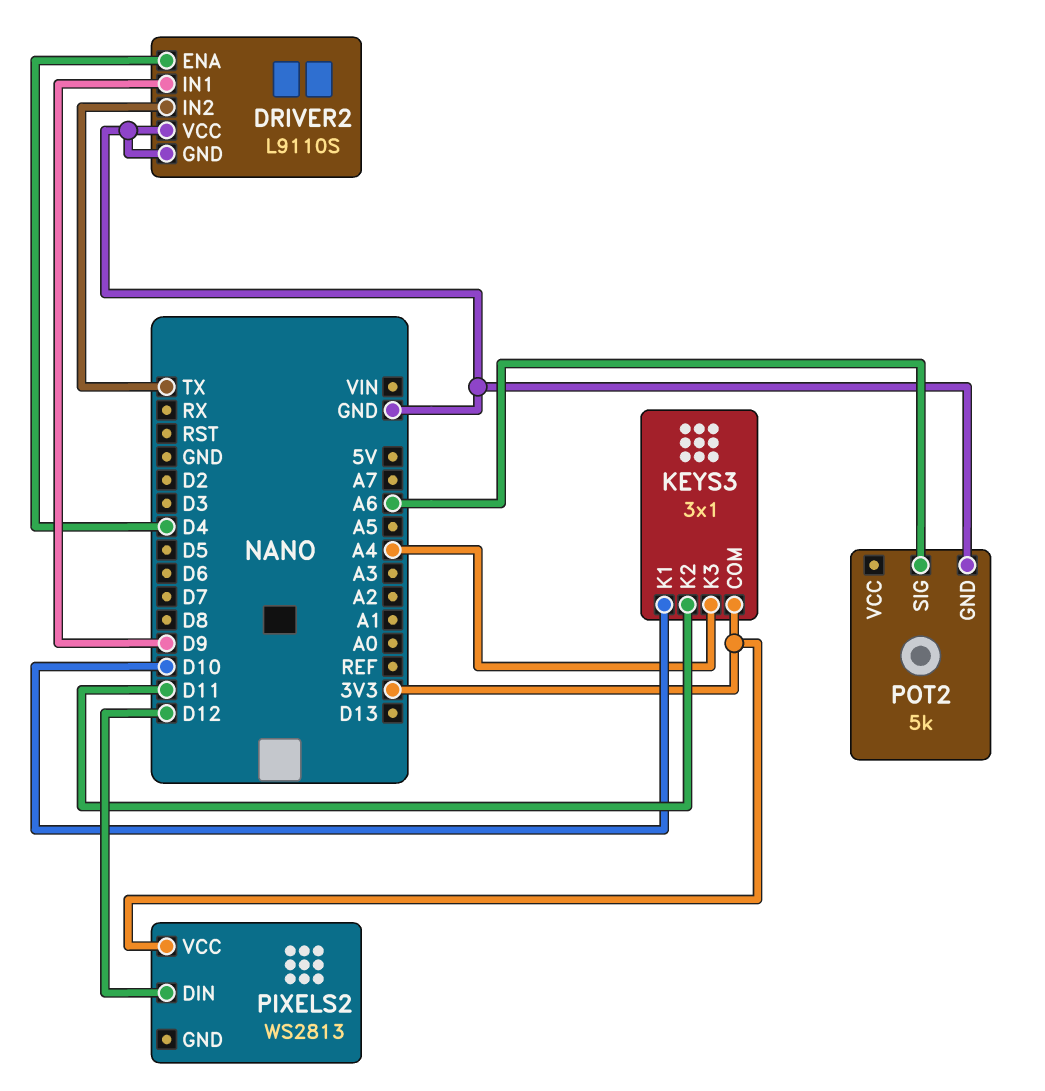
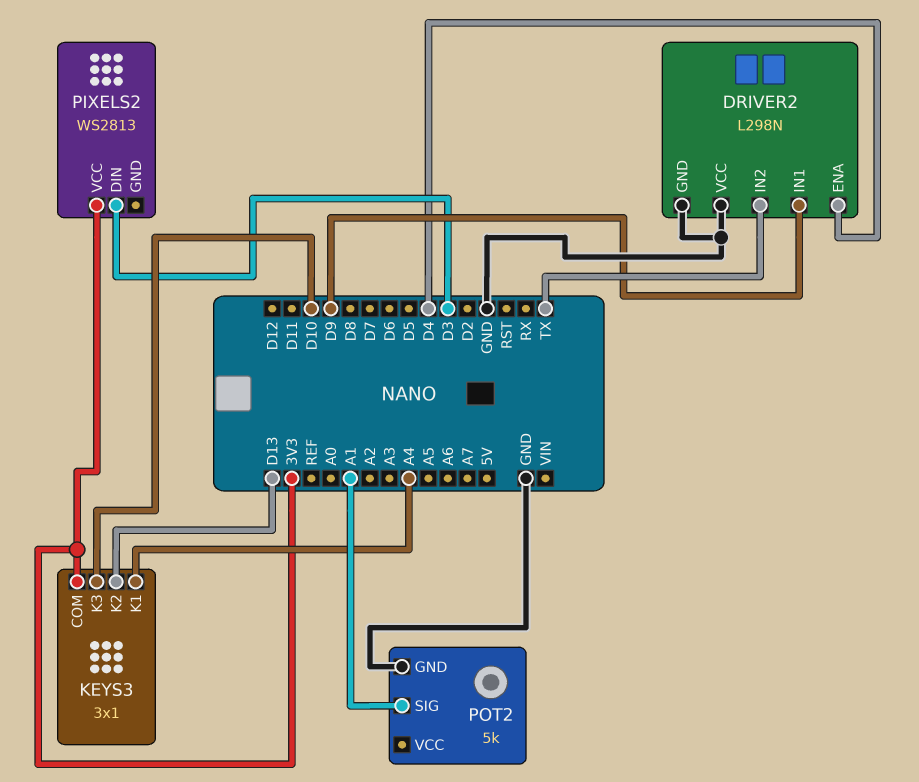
DRIVER2: L9110S -> L298N
KEYS3 pin K1: D10 -> A4
KEYS3 pin K2: D11 -> D13
KEYS3 pin K3: A4 -> D10
PIXELS2 pin DIN: D12 -> D3
POT2 pin SIG: A6 -> A1

